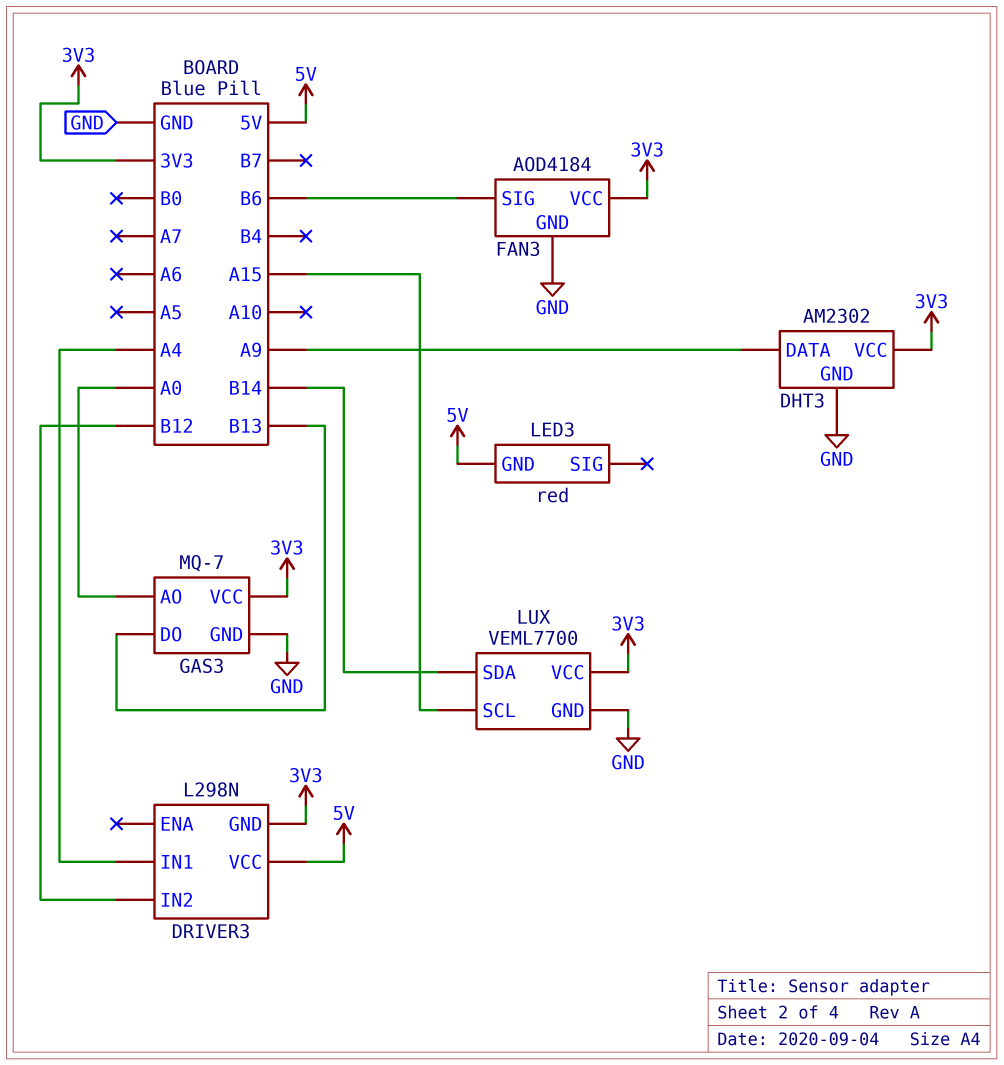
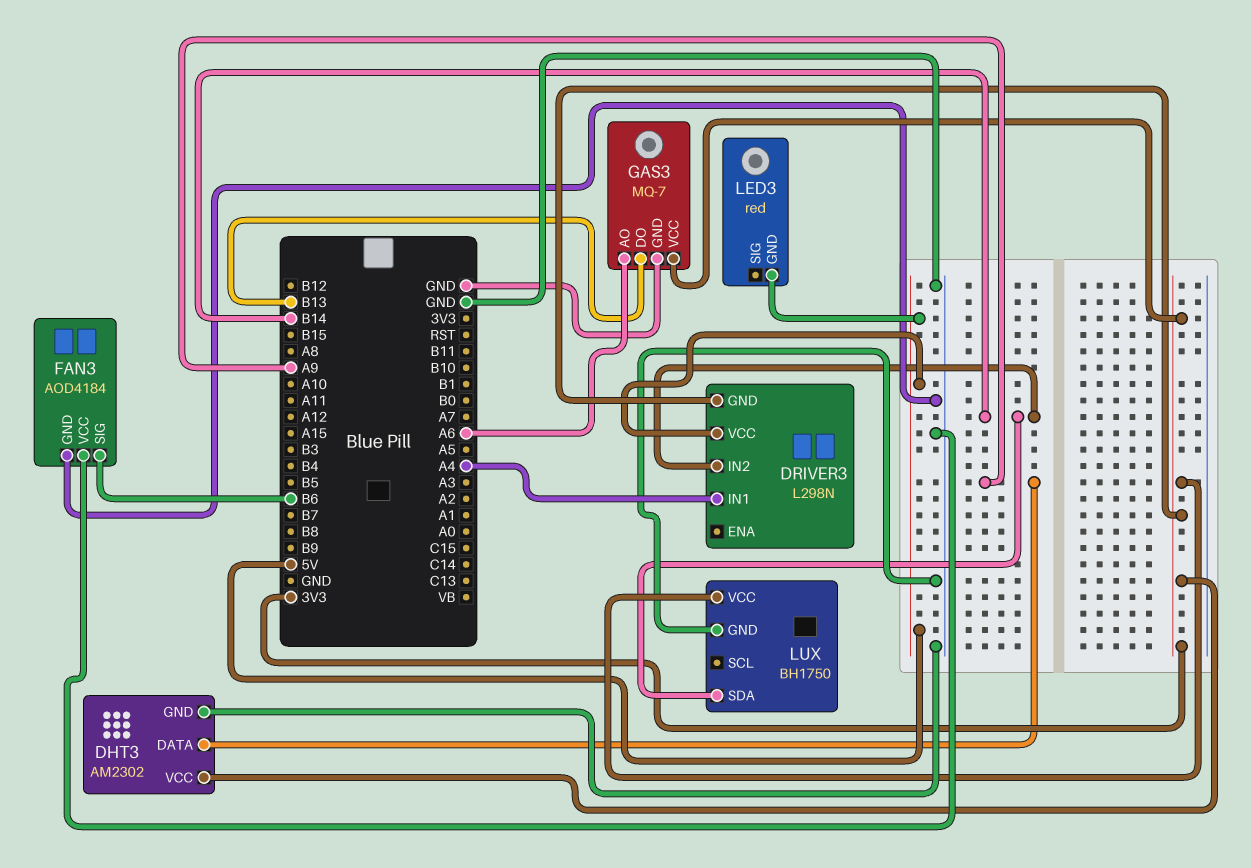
DRIVER3 pin IN2: B12 -> B14
FAN3 pin VCC: 3V3 -> GND
GAS3 pin AO: A0 -> A6
LUX: VEML7700 -> BH1750
LUX pin SCL: A15 -> none

